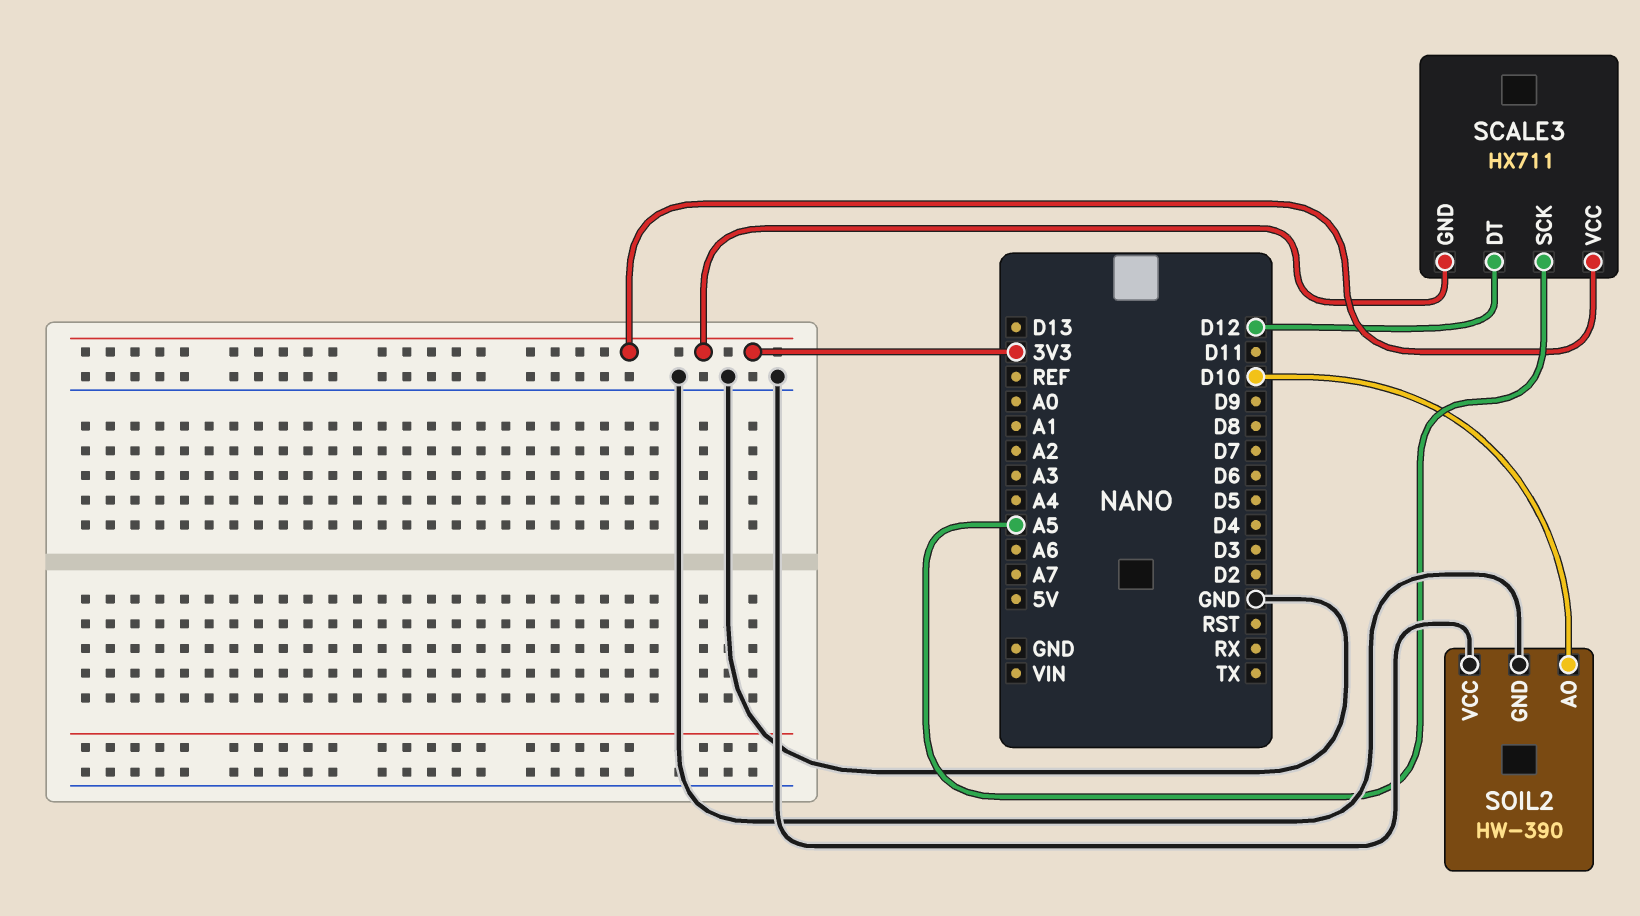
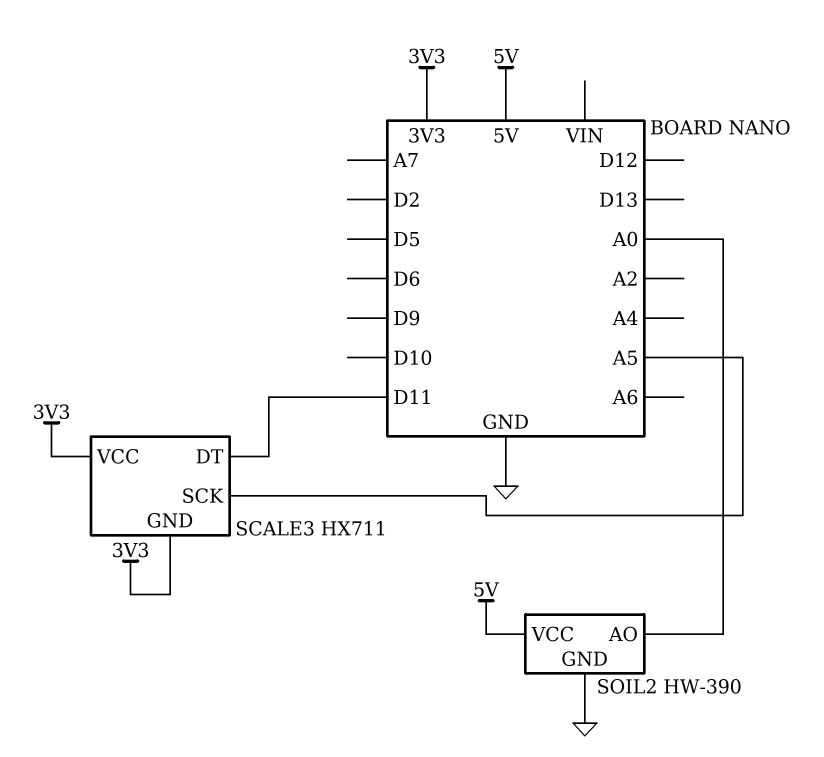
SCALE3 pin DT: D12 -> D11
SOIL2 pin AO: D10 -> A0
SOIL2 pin VCC: GND -> 5V

